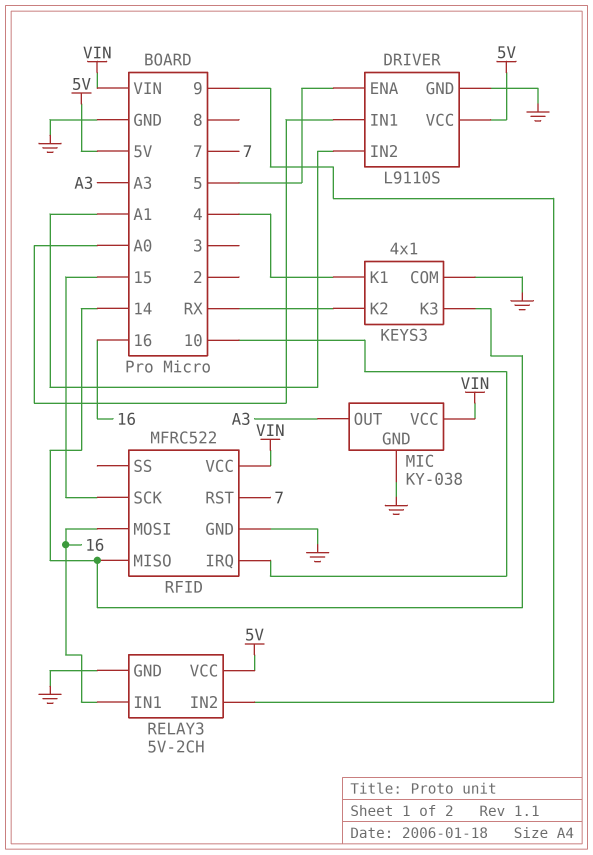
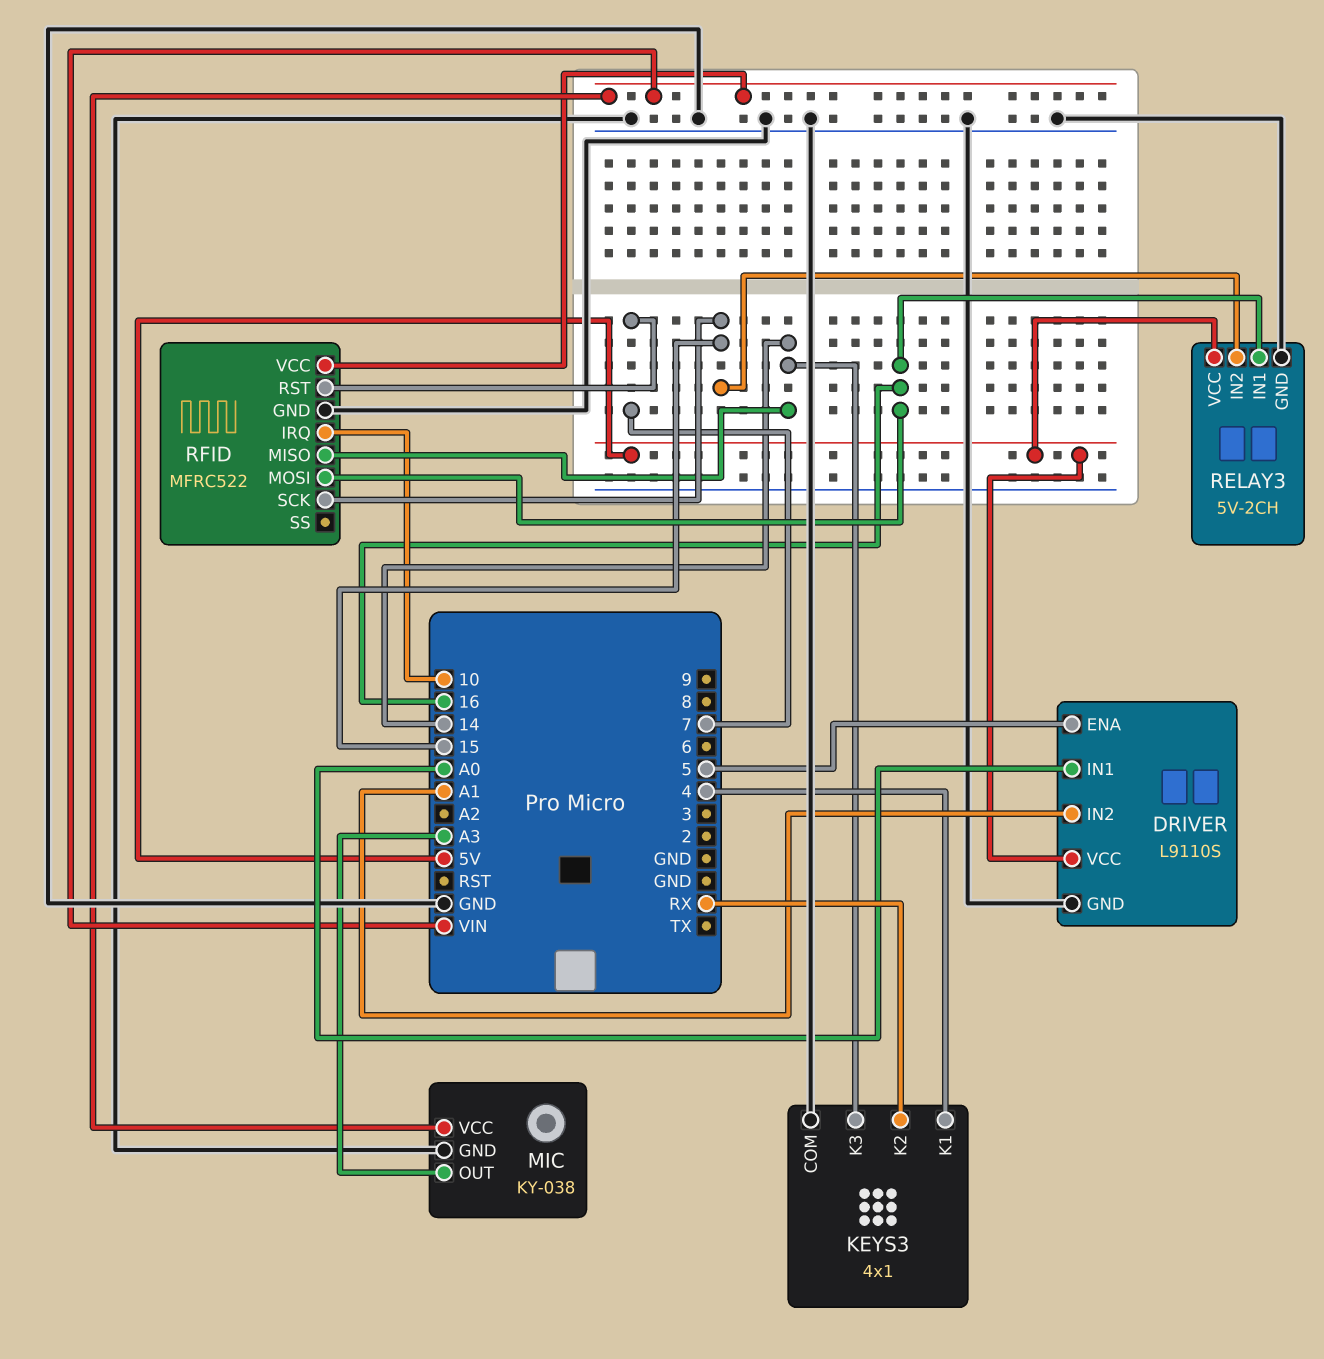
RELAY3 pin IN2: 9 -> 15

